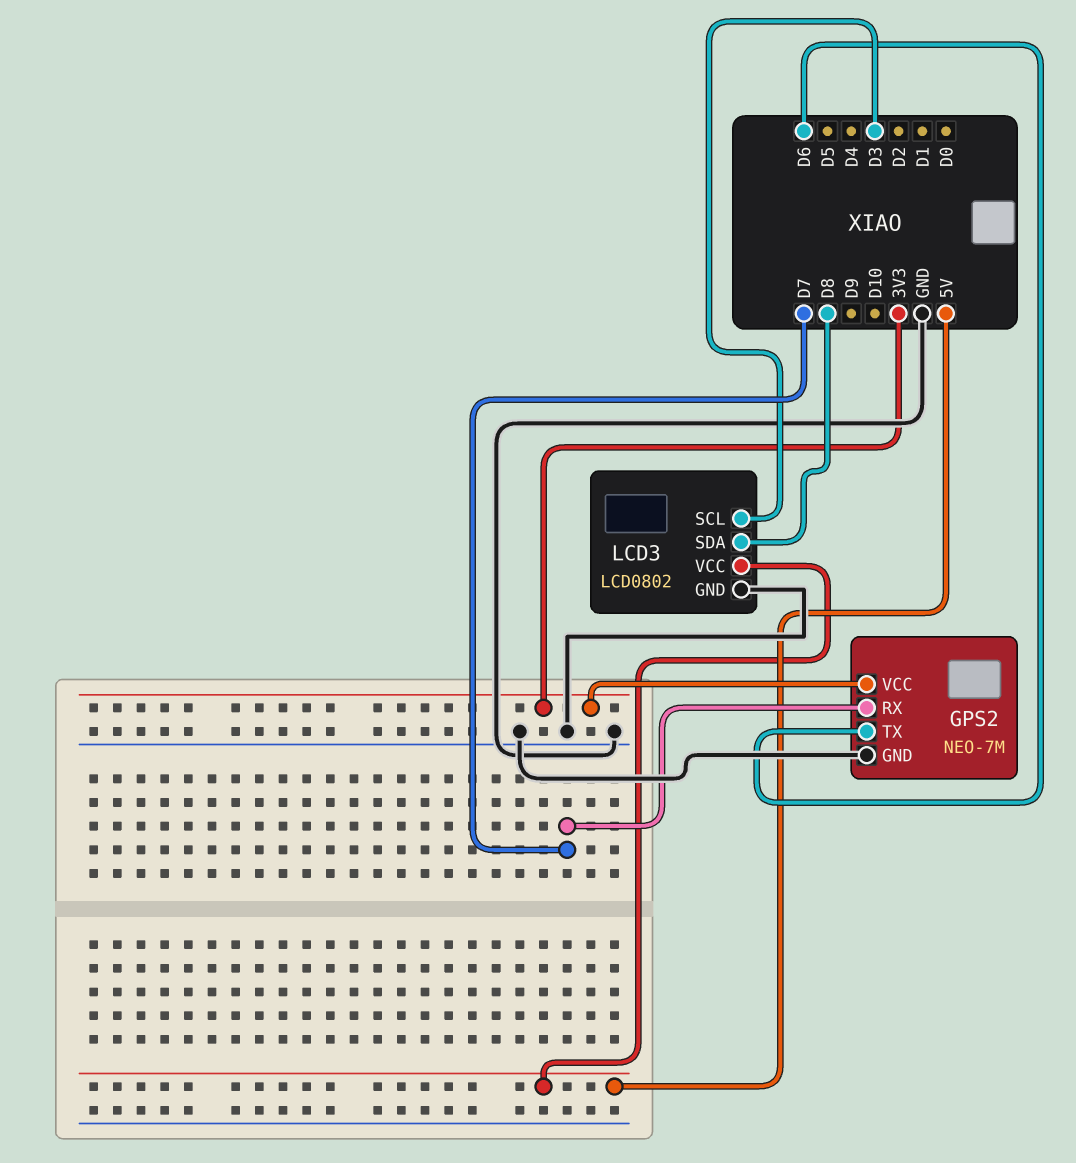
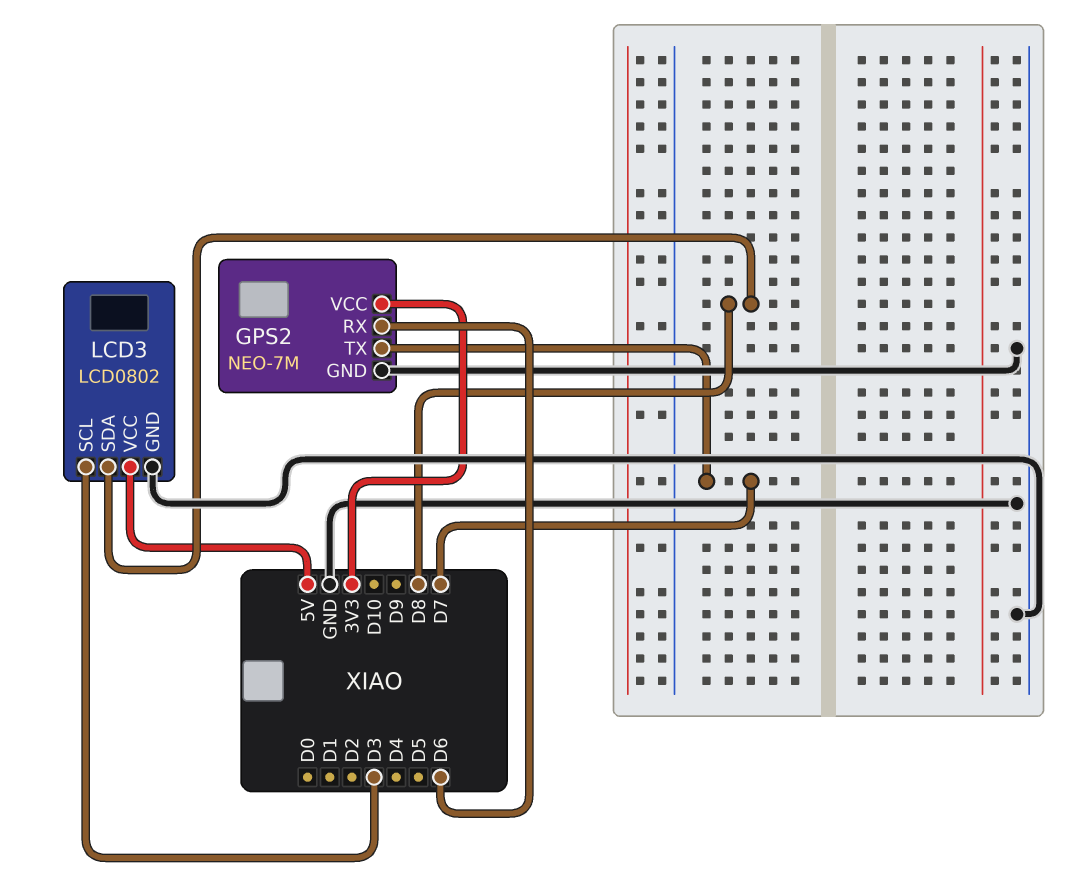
GPS2 pin RX: D7 -> D6
GPS2 pin TX: D6 -> D7

